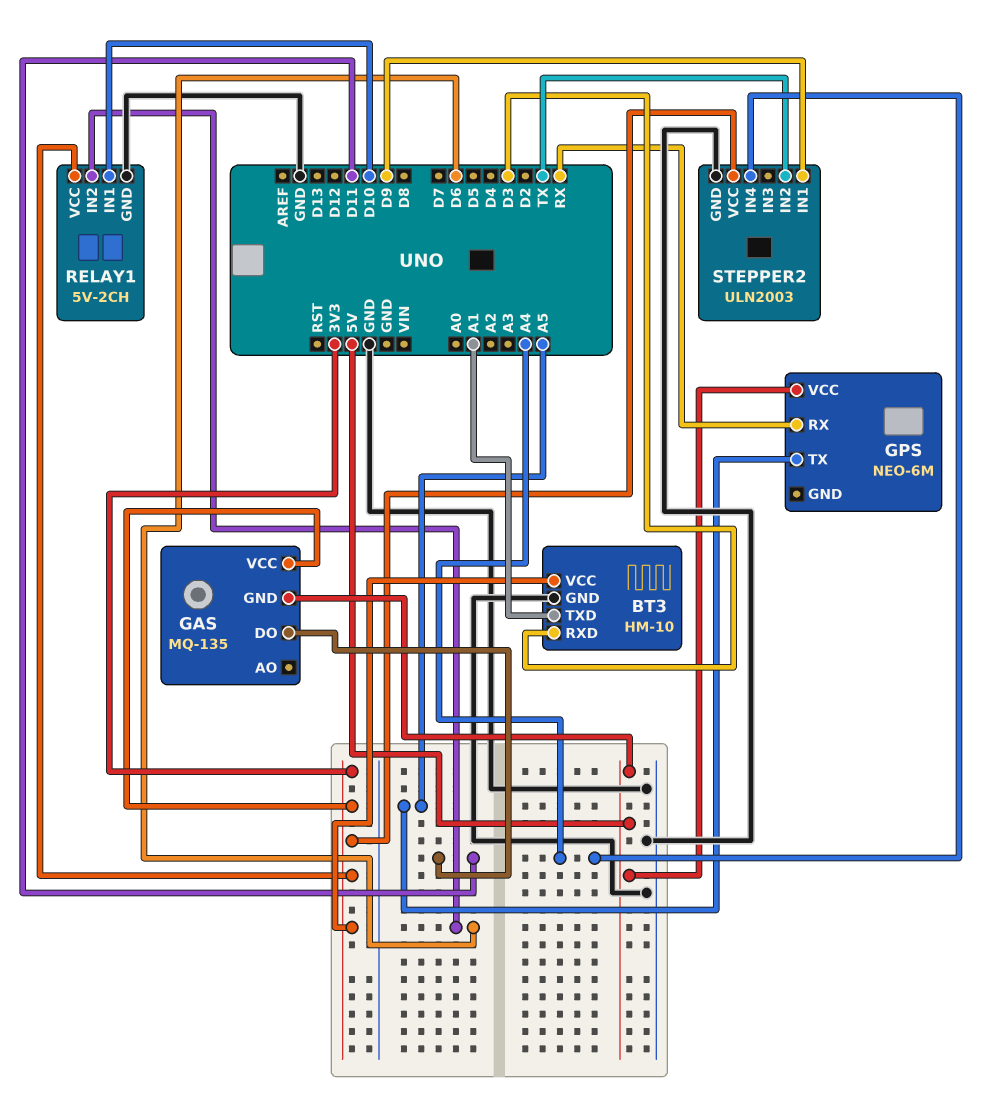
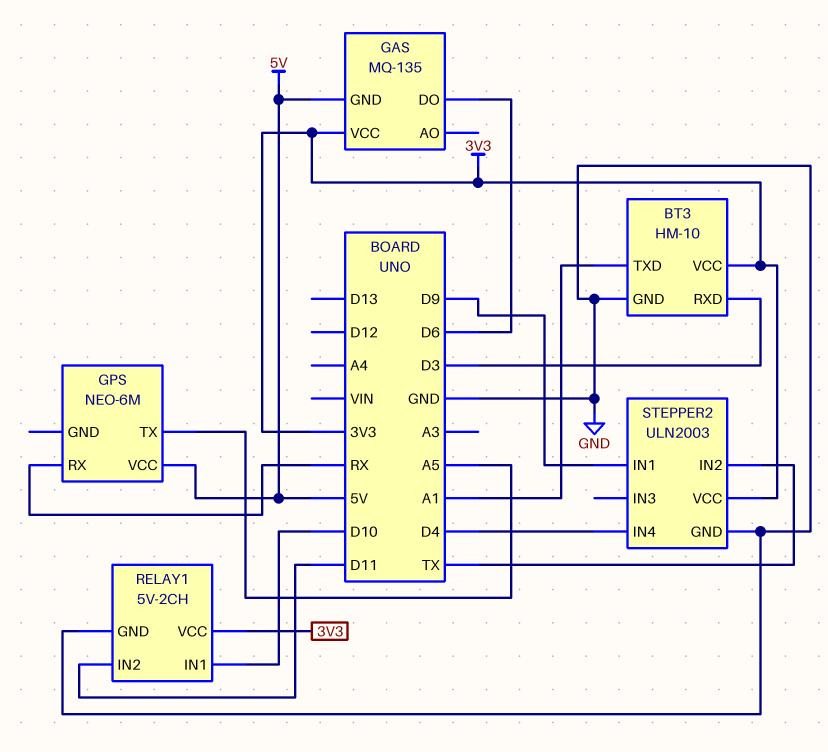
GAS pin DO: D11 -> D6
RELAY1 pin IN2: D6 -> D11
STEPPER2 pin IN4: A4 -> D4

